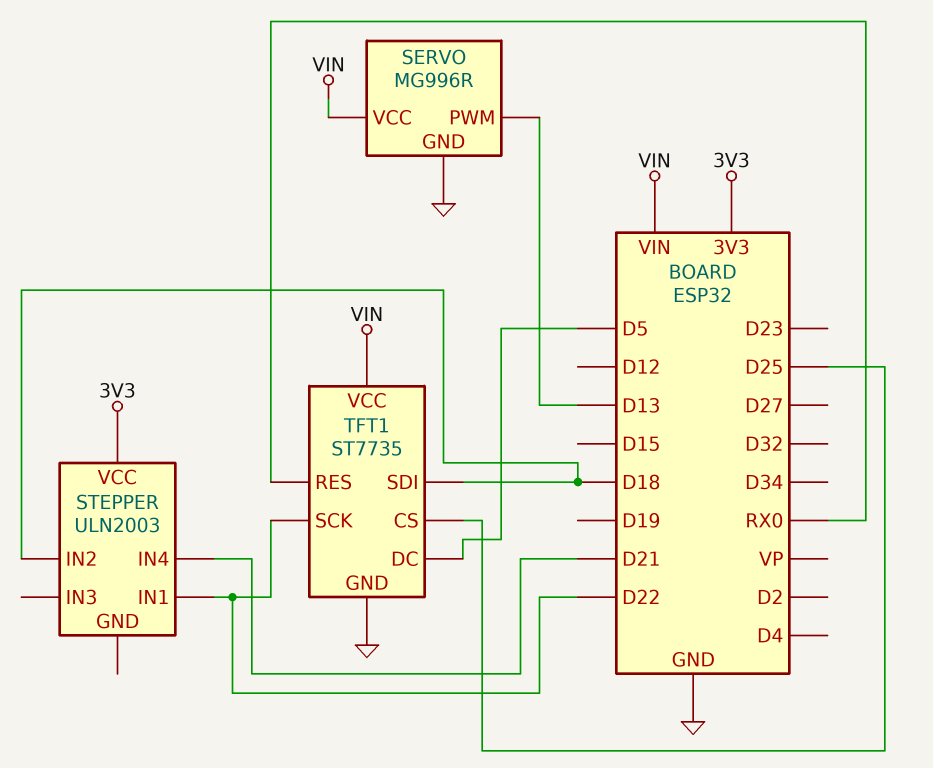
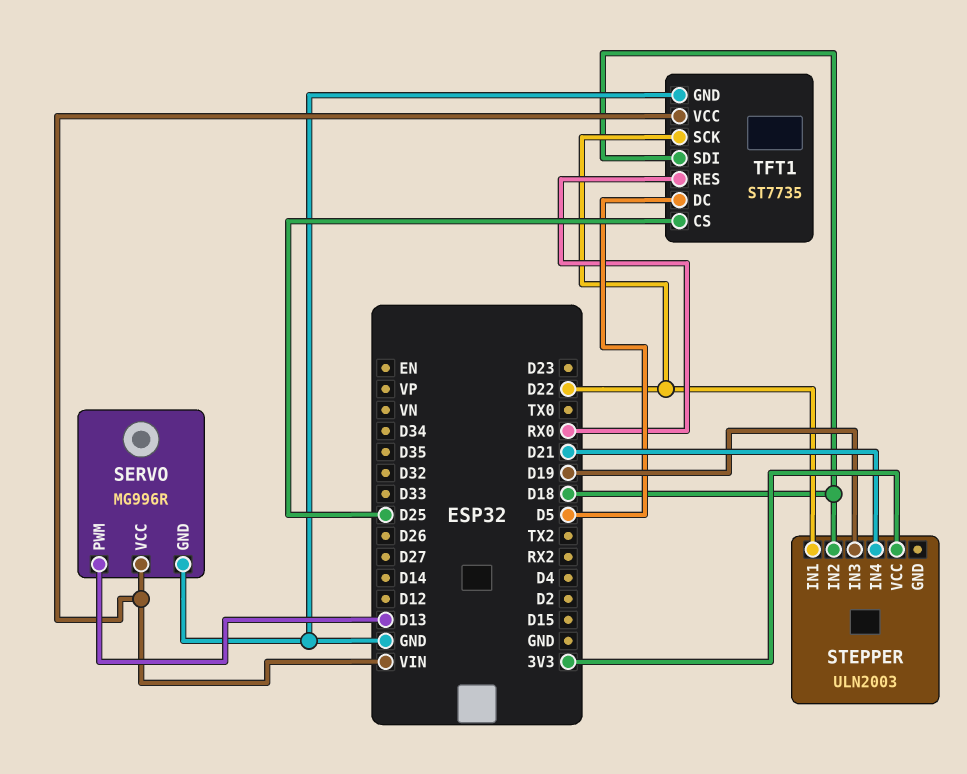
STEPPER pin IN3: none -> D19

